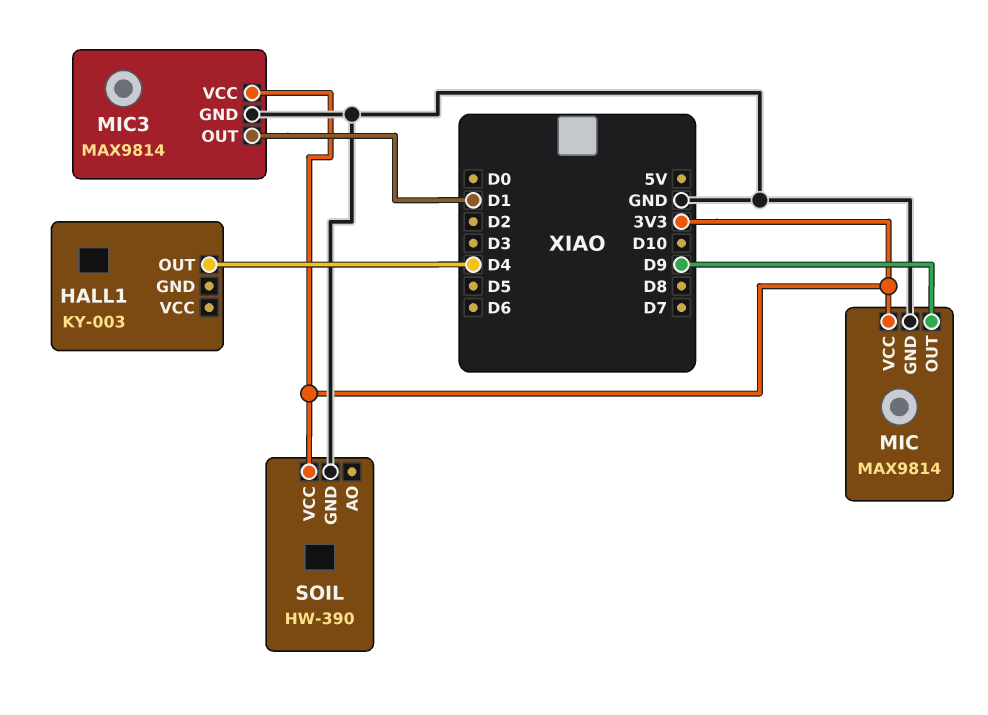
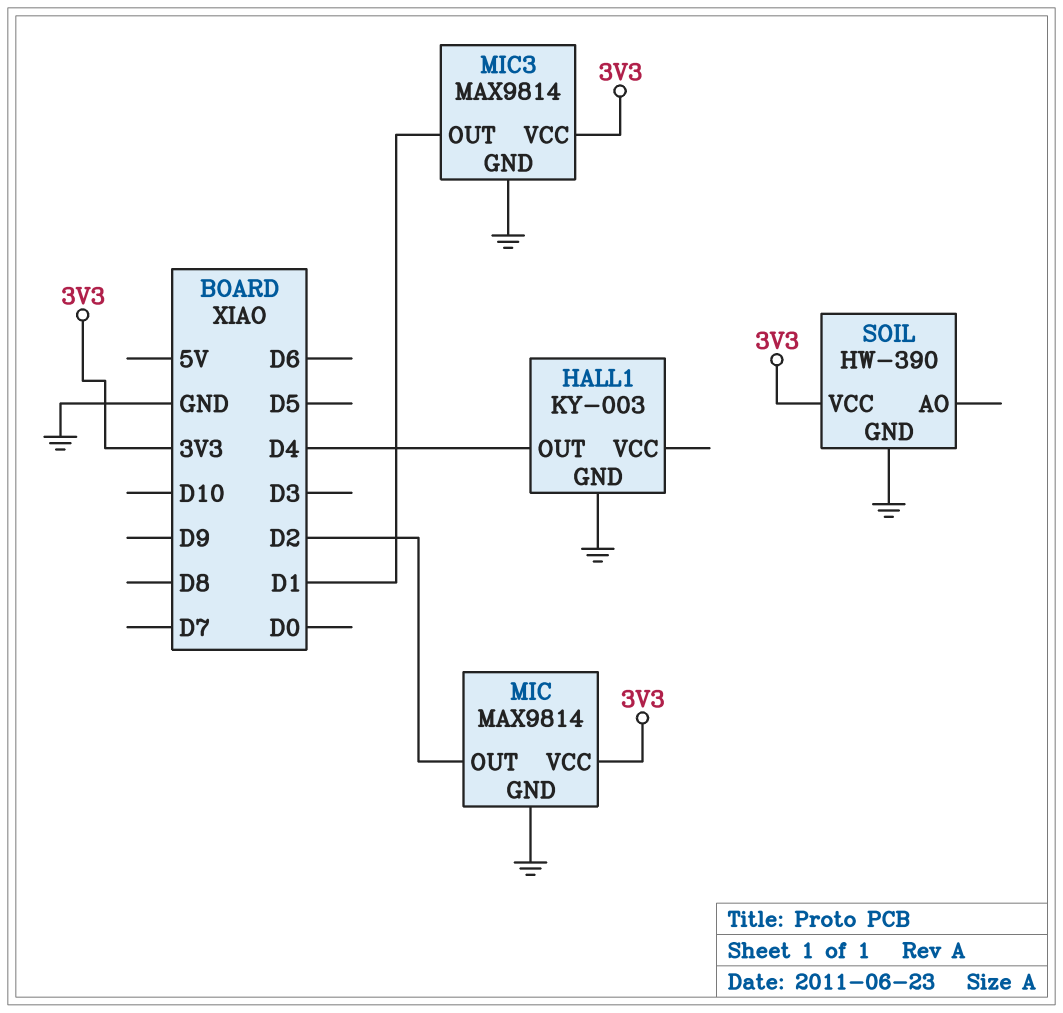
HALL1 pin GND: none -> GND
MIC pin OUT: D9 -> D2

